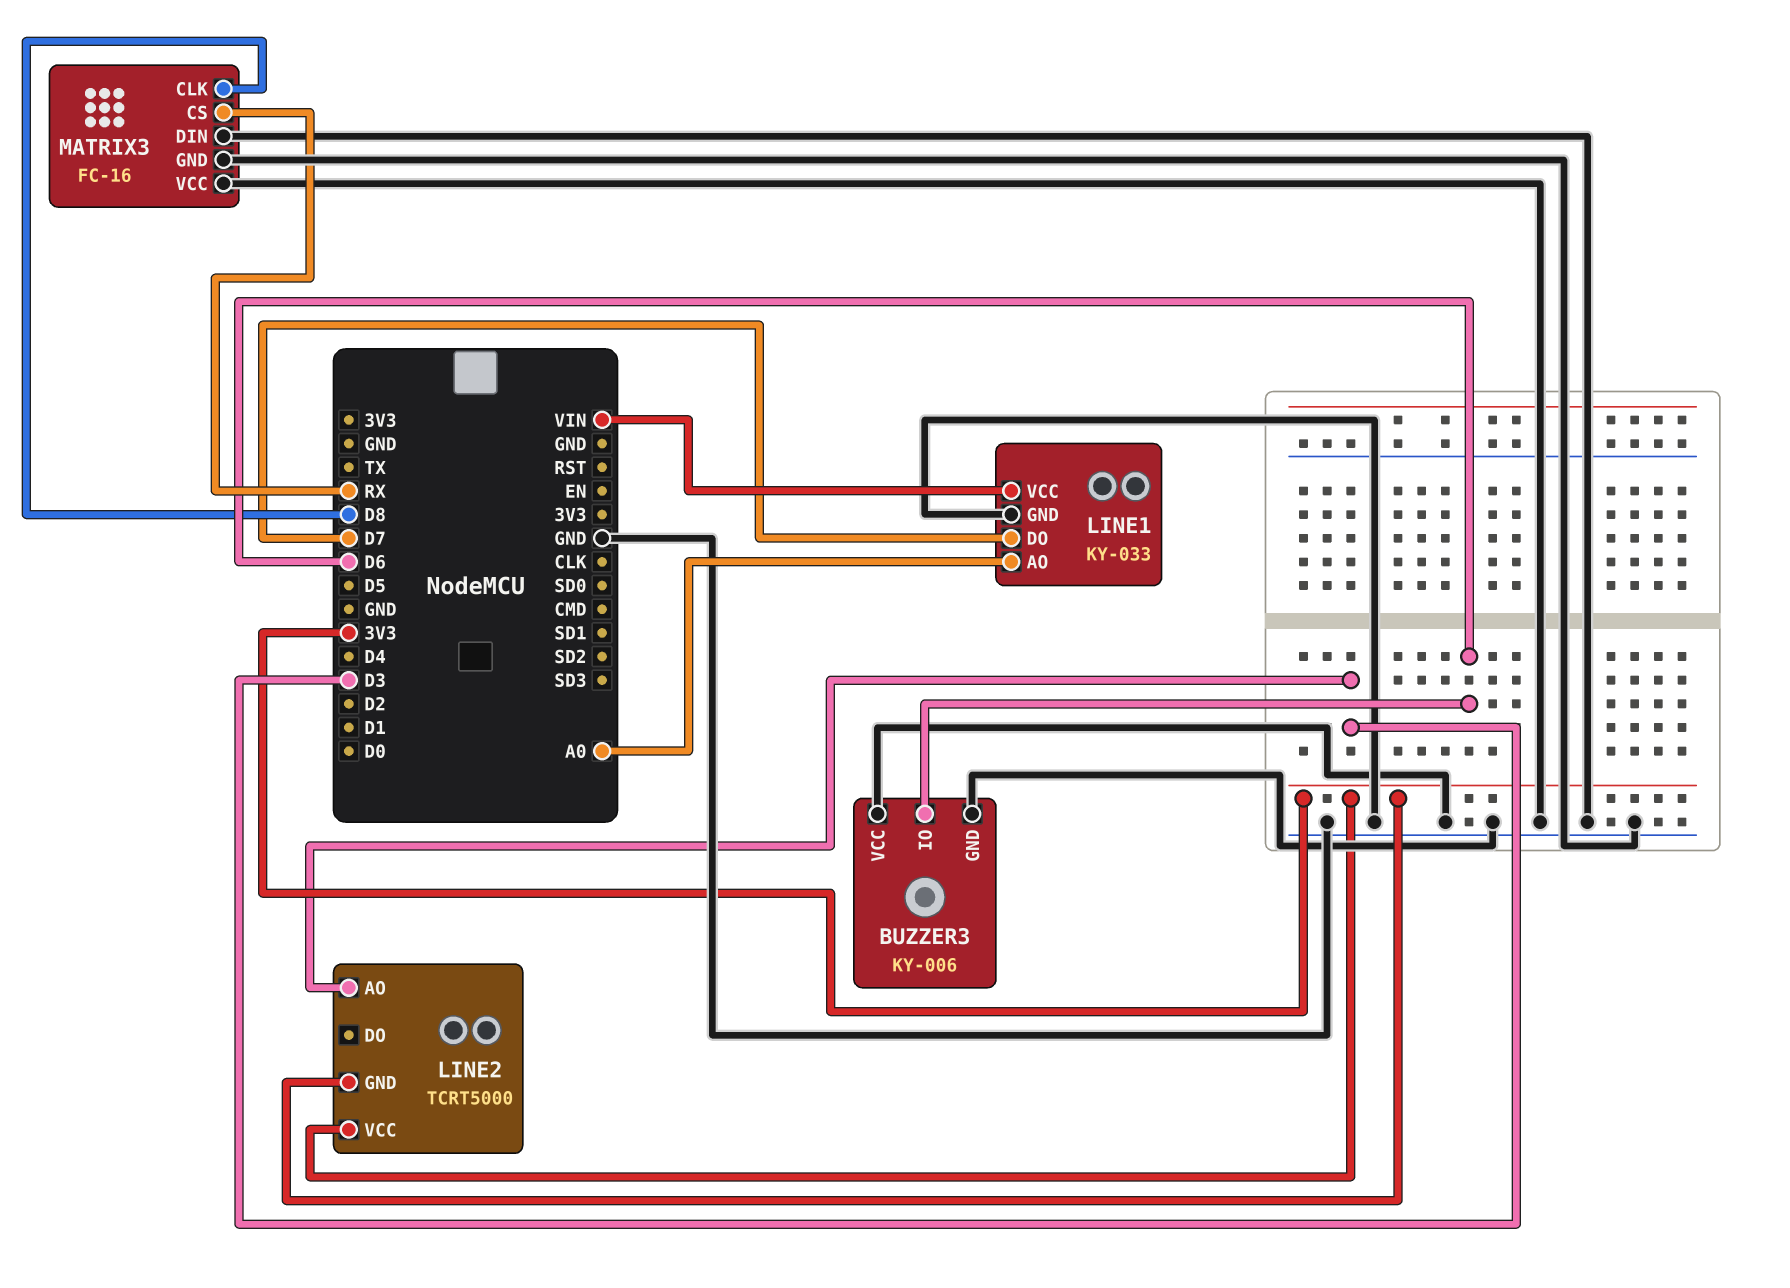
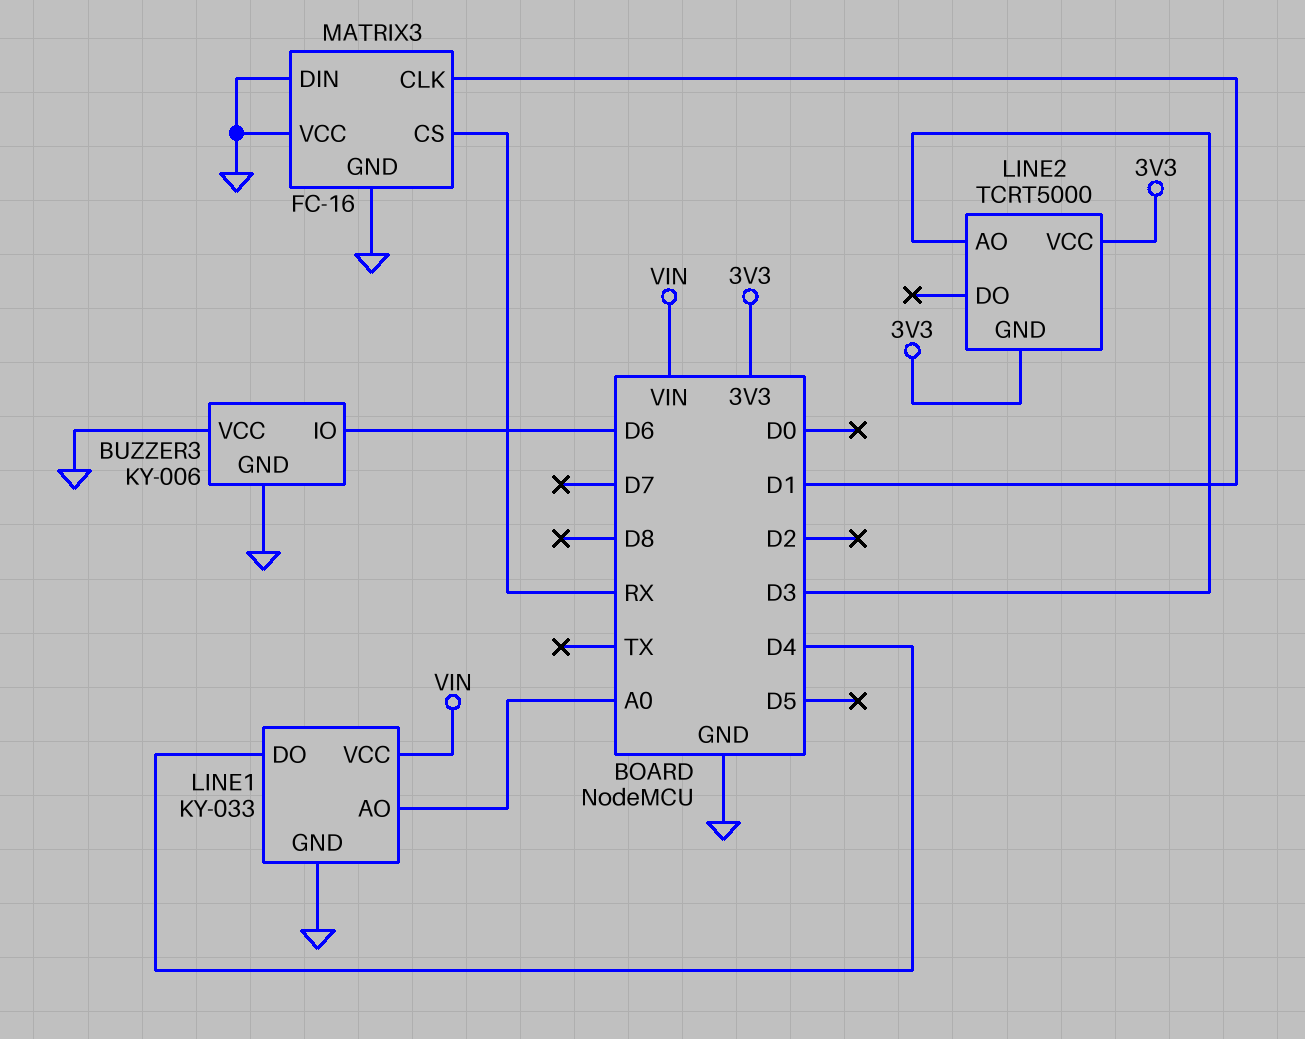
LINE1 pin DO: D7 -> D4
MATRIX3 pin CLK: D8 -> D1

